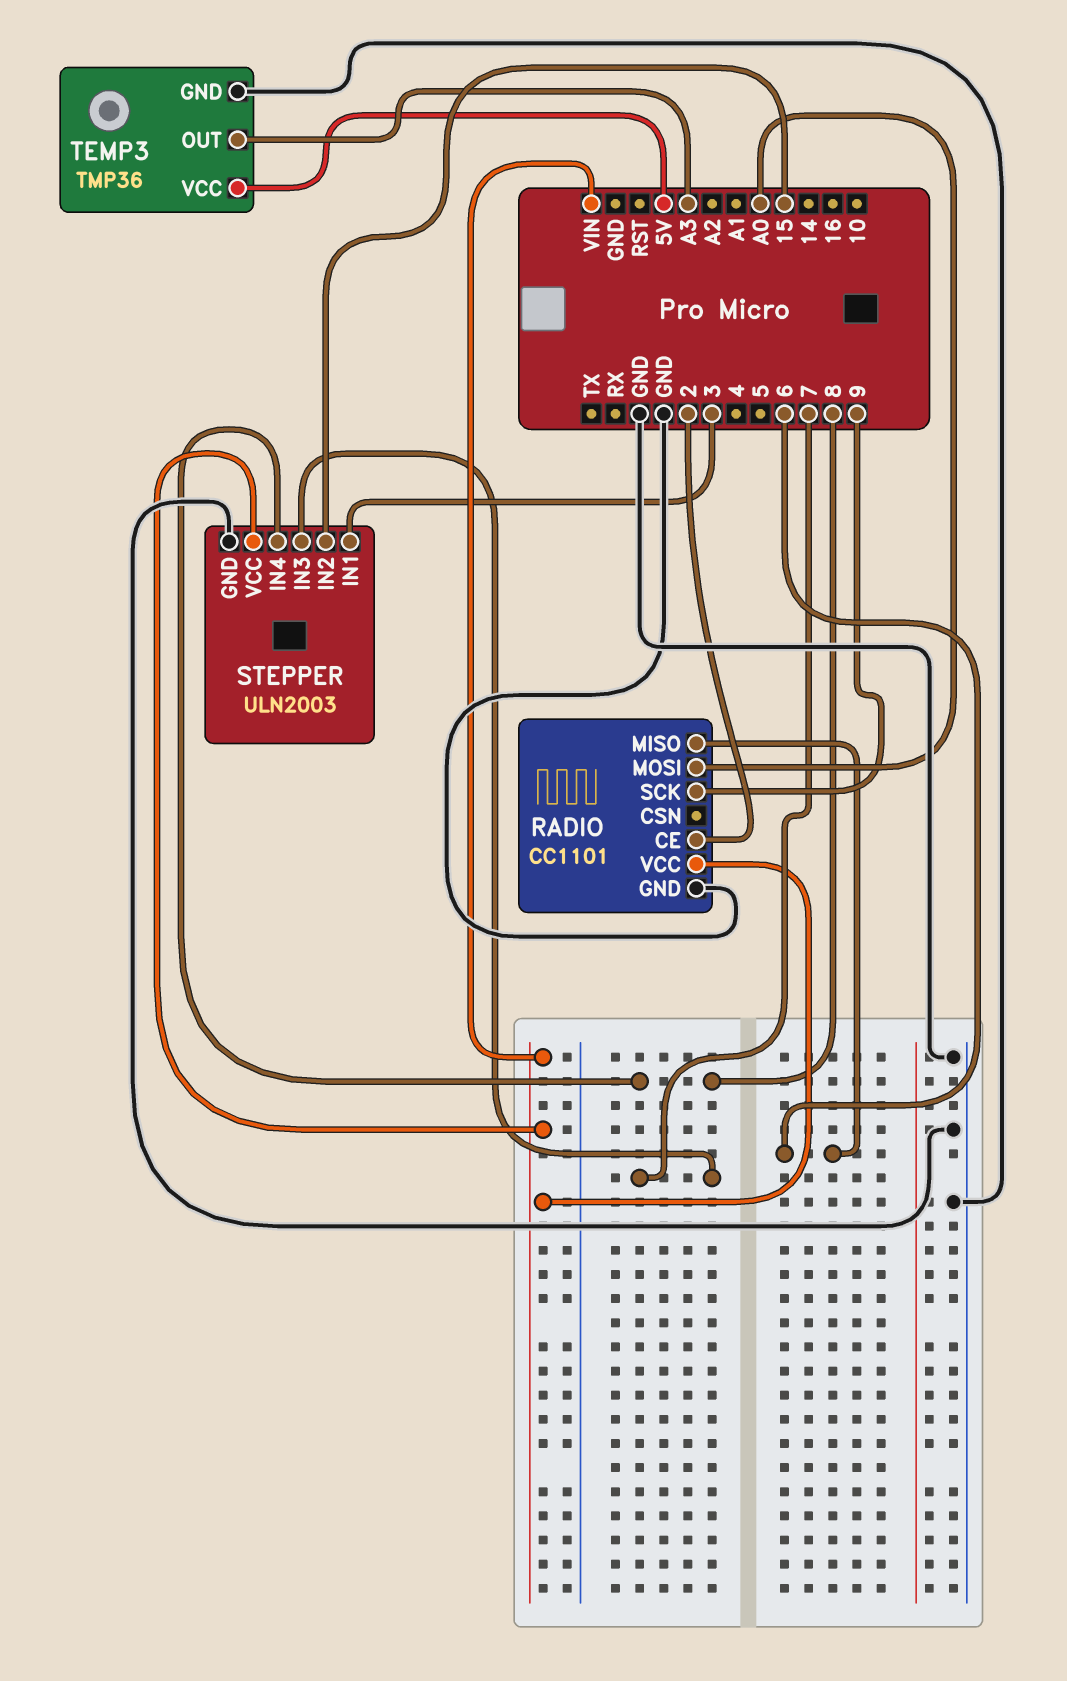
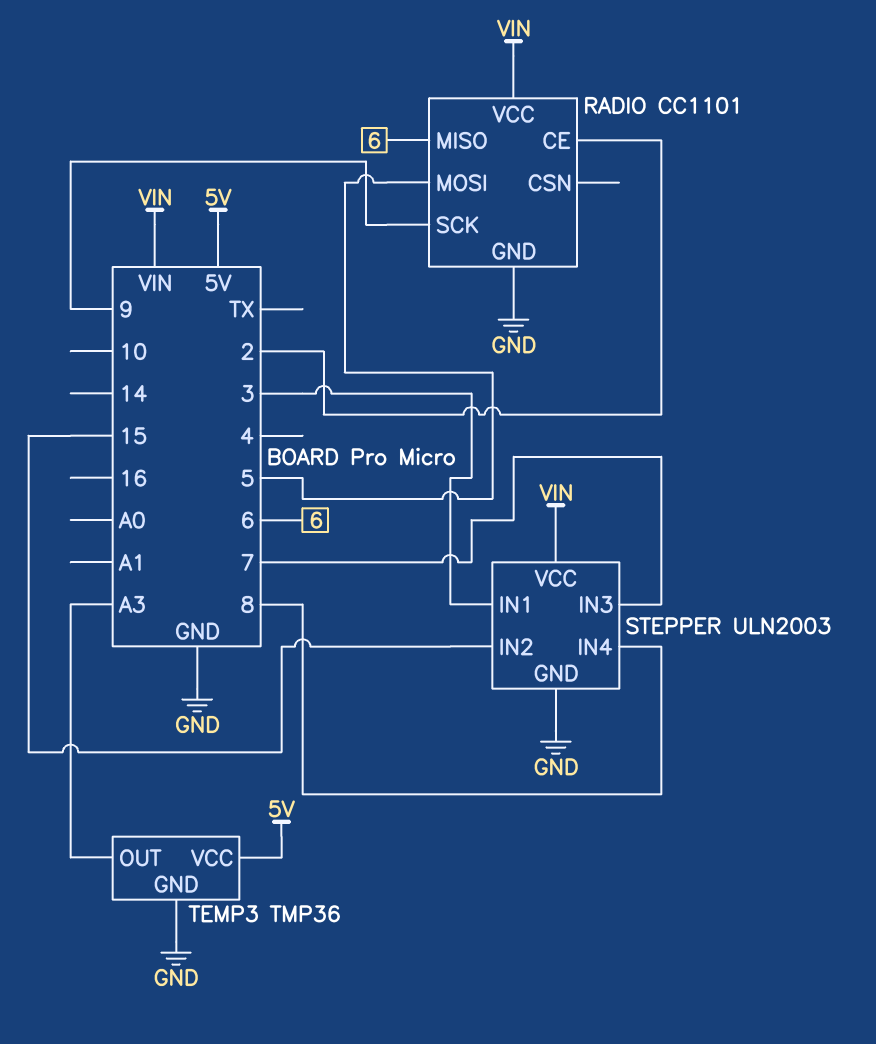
RADIO pin MOSI: A0 -> 5

